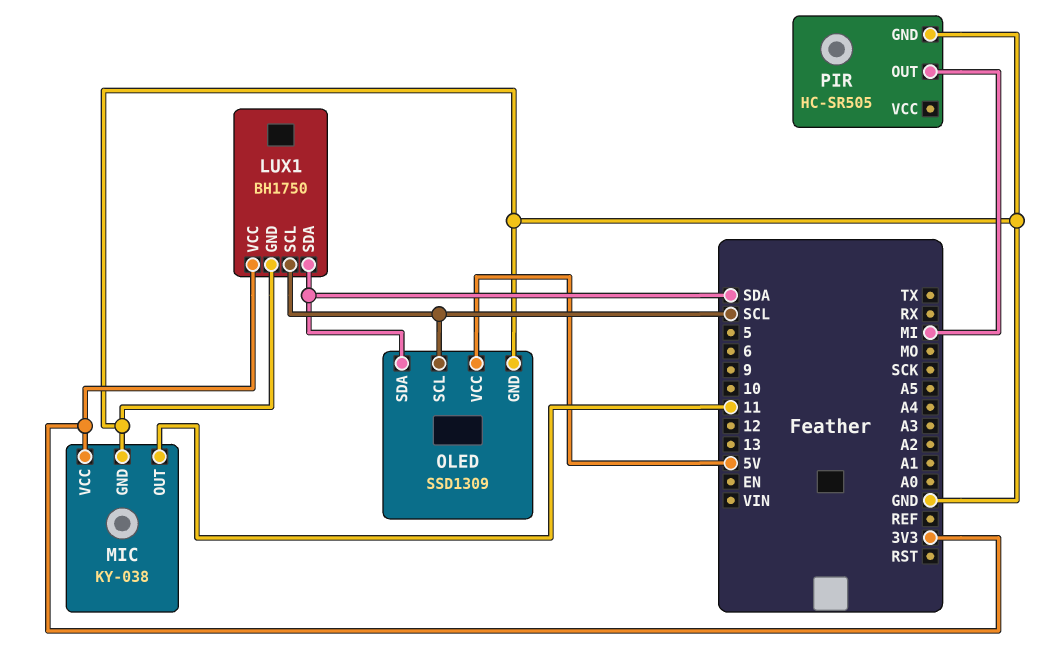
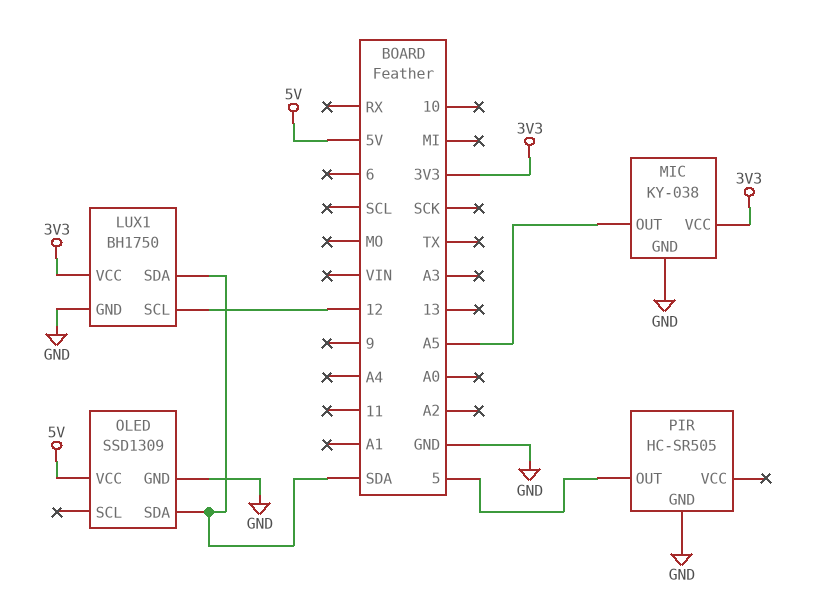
LUX1 pin SCL: SCL -> 12
MIC pin OUT: 11 -> A5
OLED pin SCL: SCL -> none
PIR pin OUT: MI -> 5

